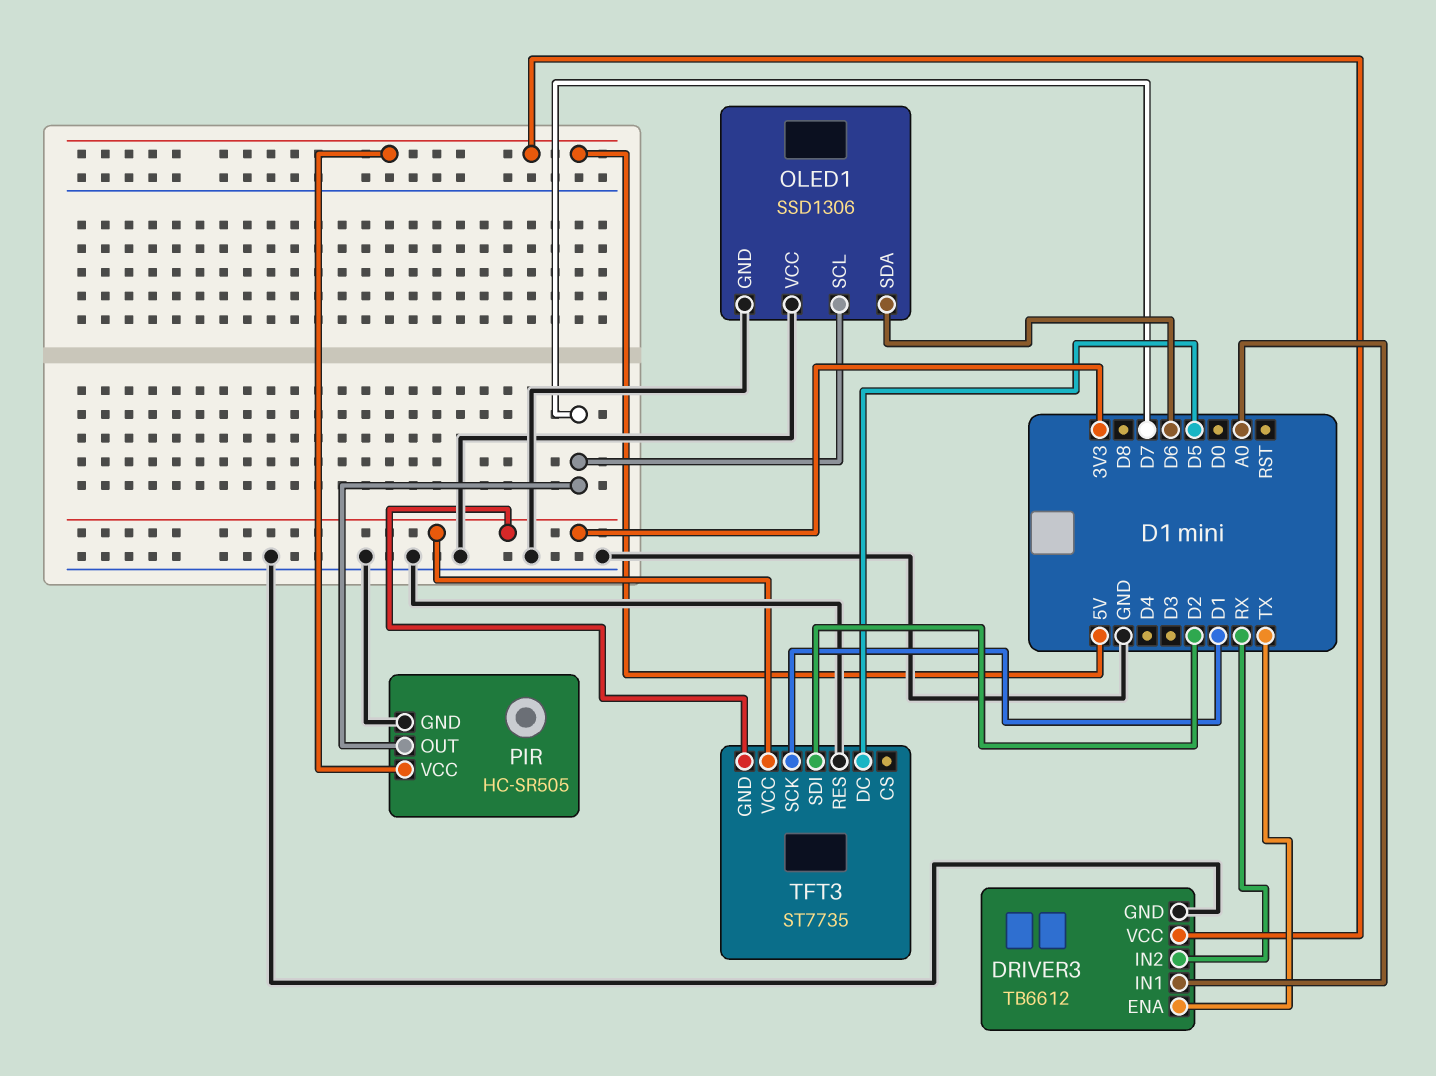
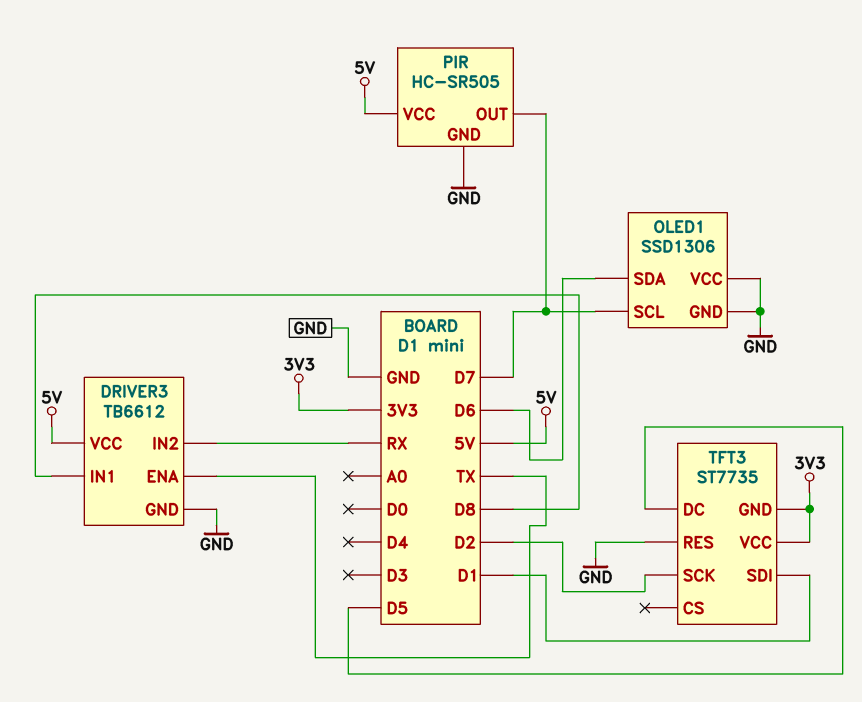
DRIVER3 pin IN1: A0 -> D8
TFT3 pin SCK: D1 -> D2
TFT3 pin SDI: D2 -> D1

